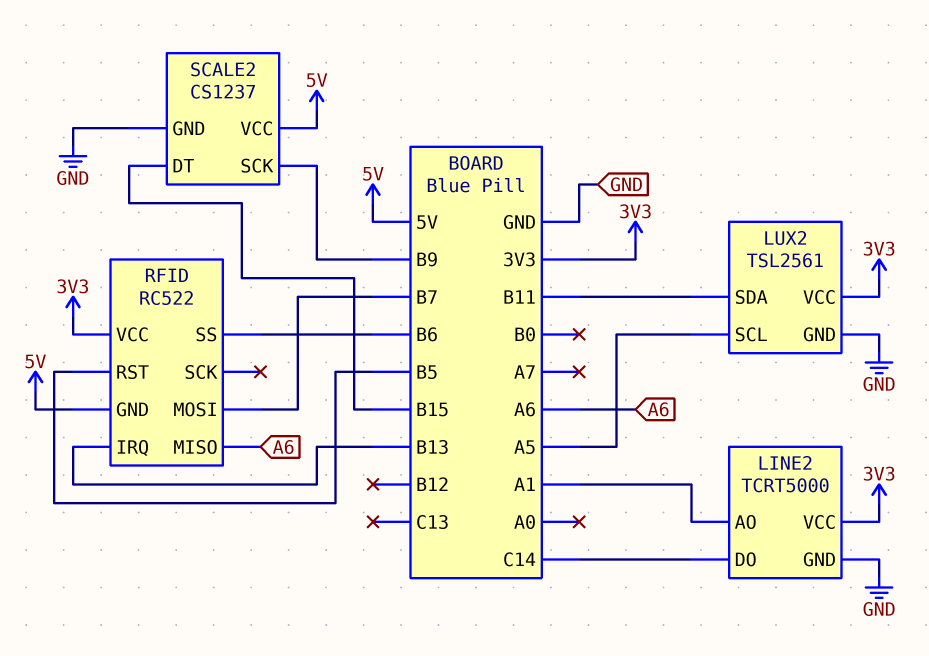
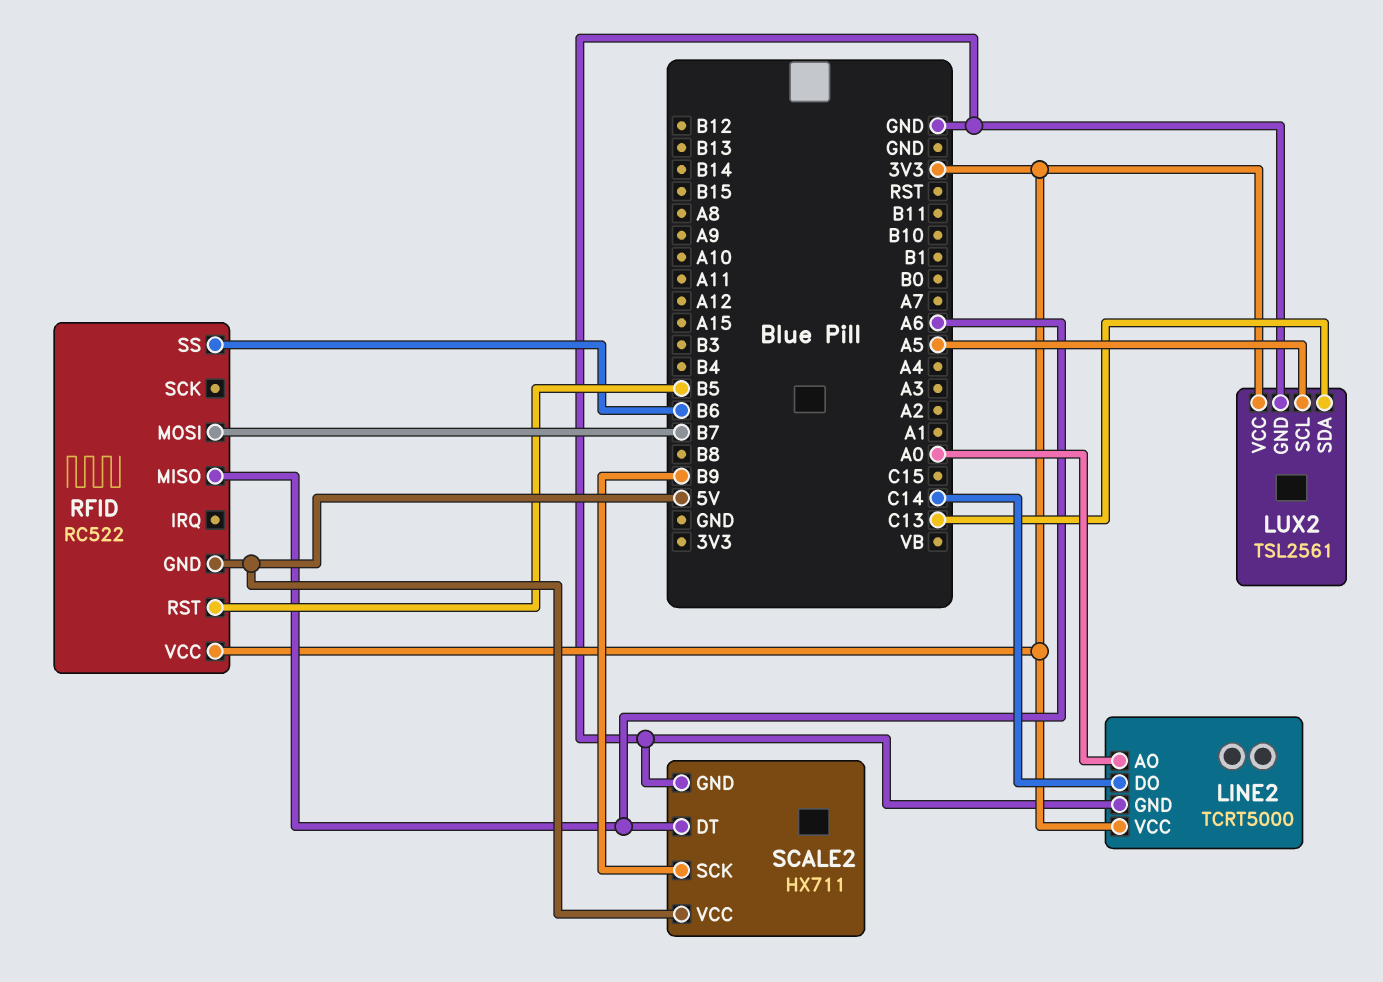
LINE2 pin AO: A1 -> A0
LUX2 pin SDA: B11 -> C13
RFID pin IRQ: B13 -> none
SCALE2: CS1237 -> HX711
SCALE2 pin DT: B15 -> A6

